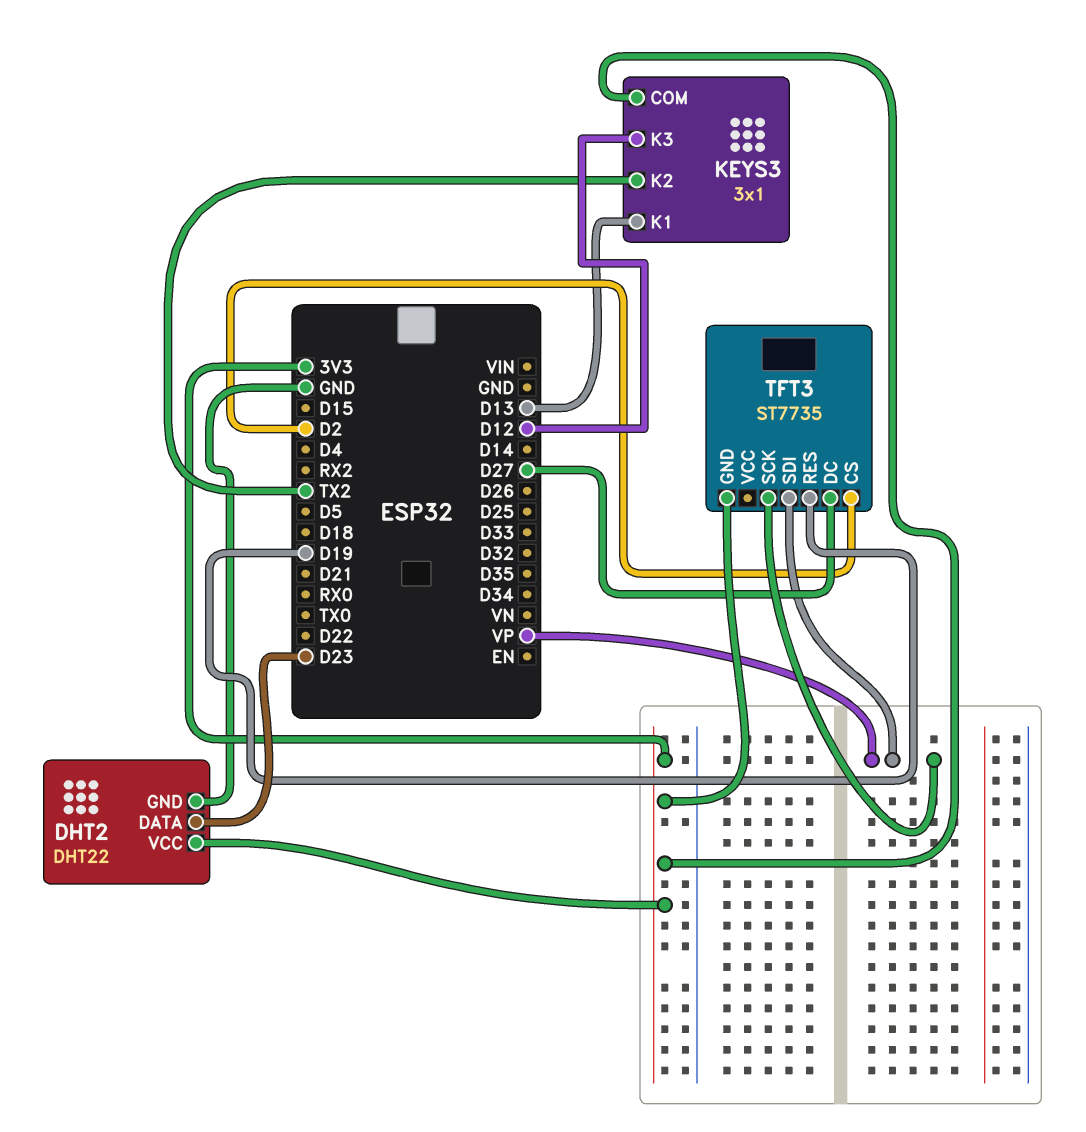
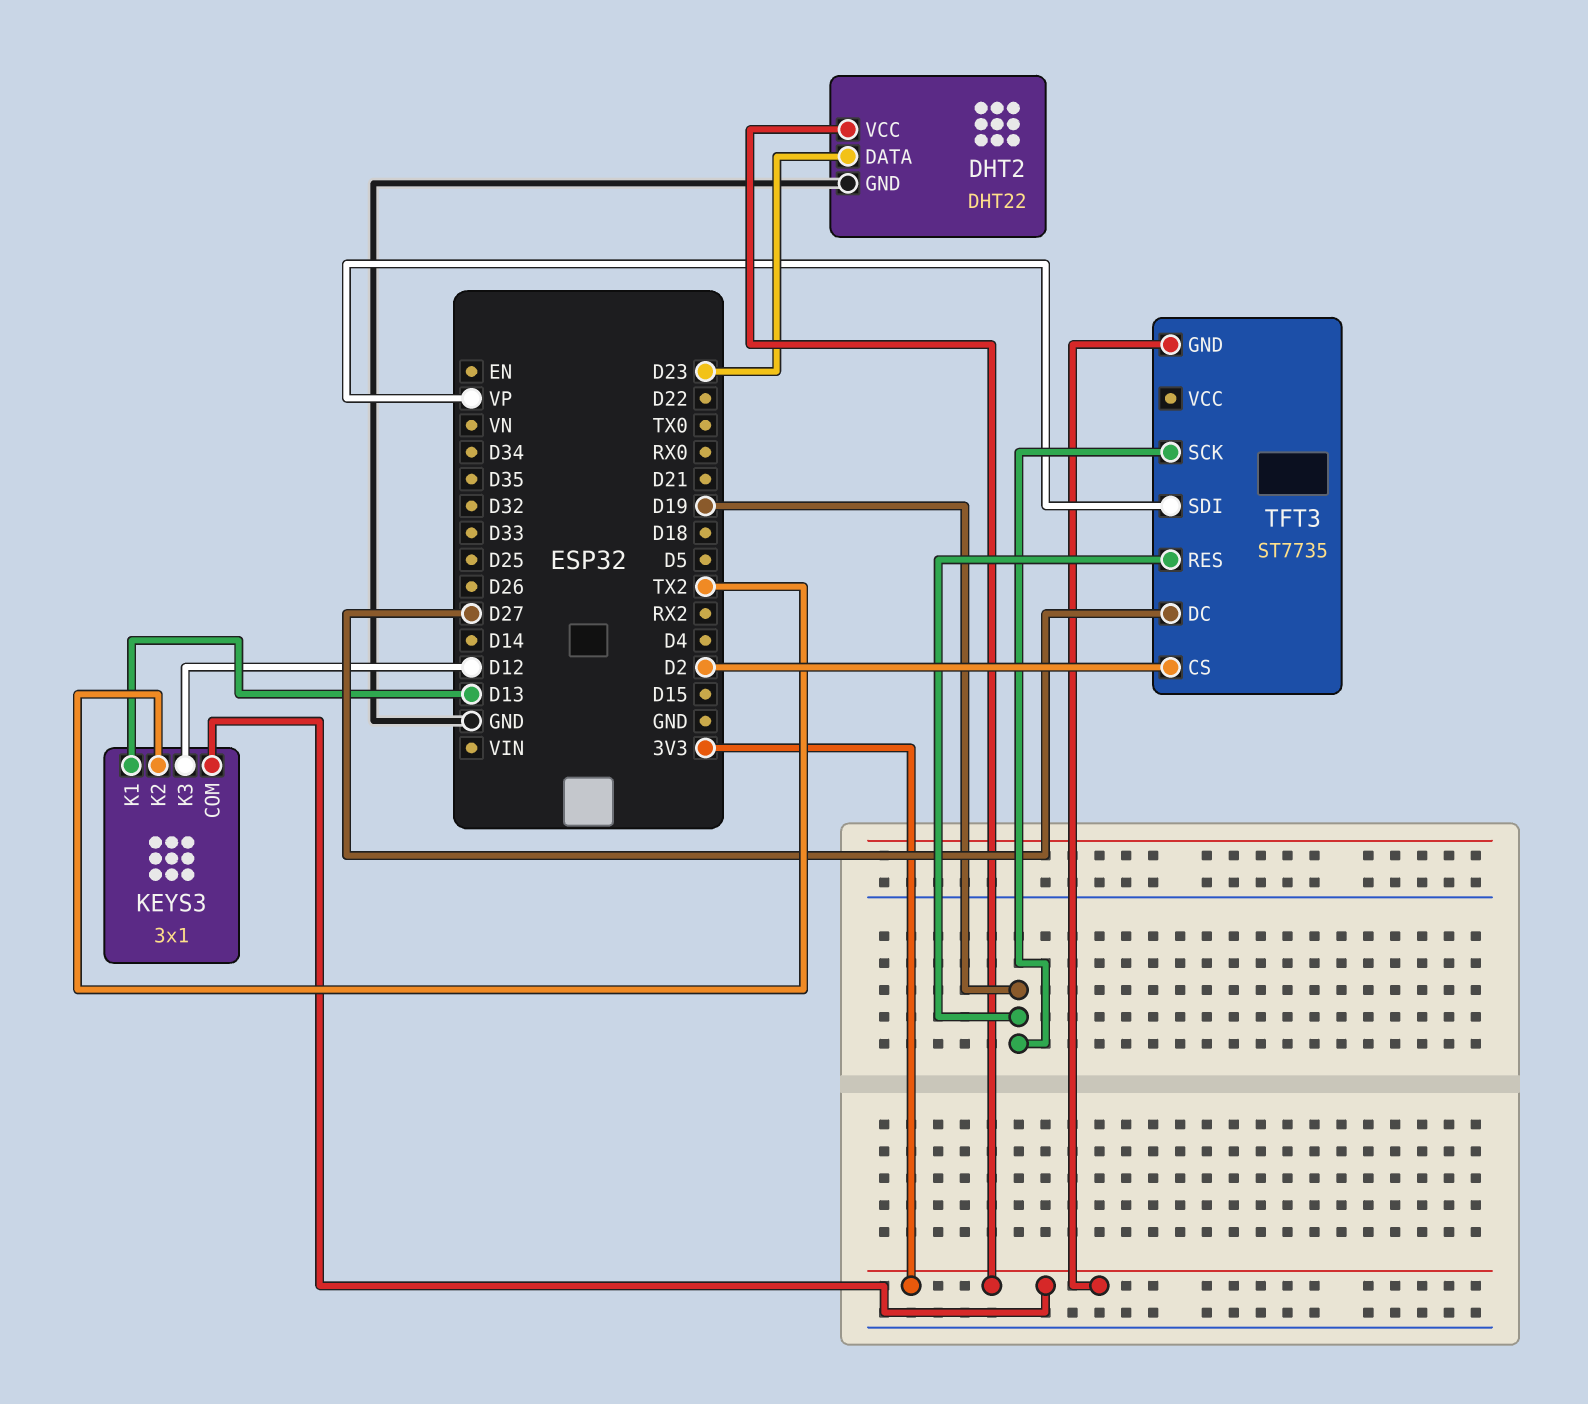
TFT3 pin SCK: VP -> D19

